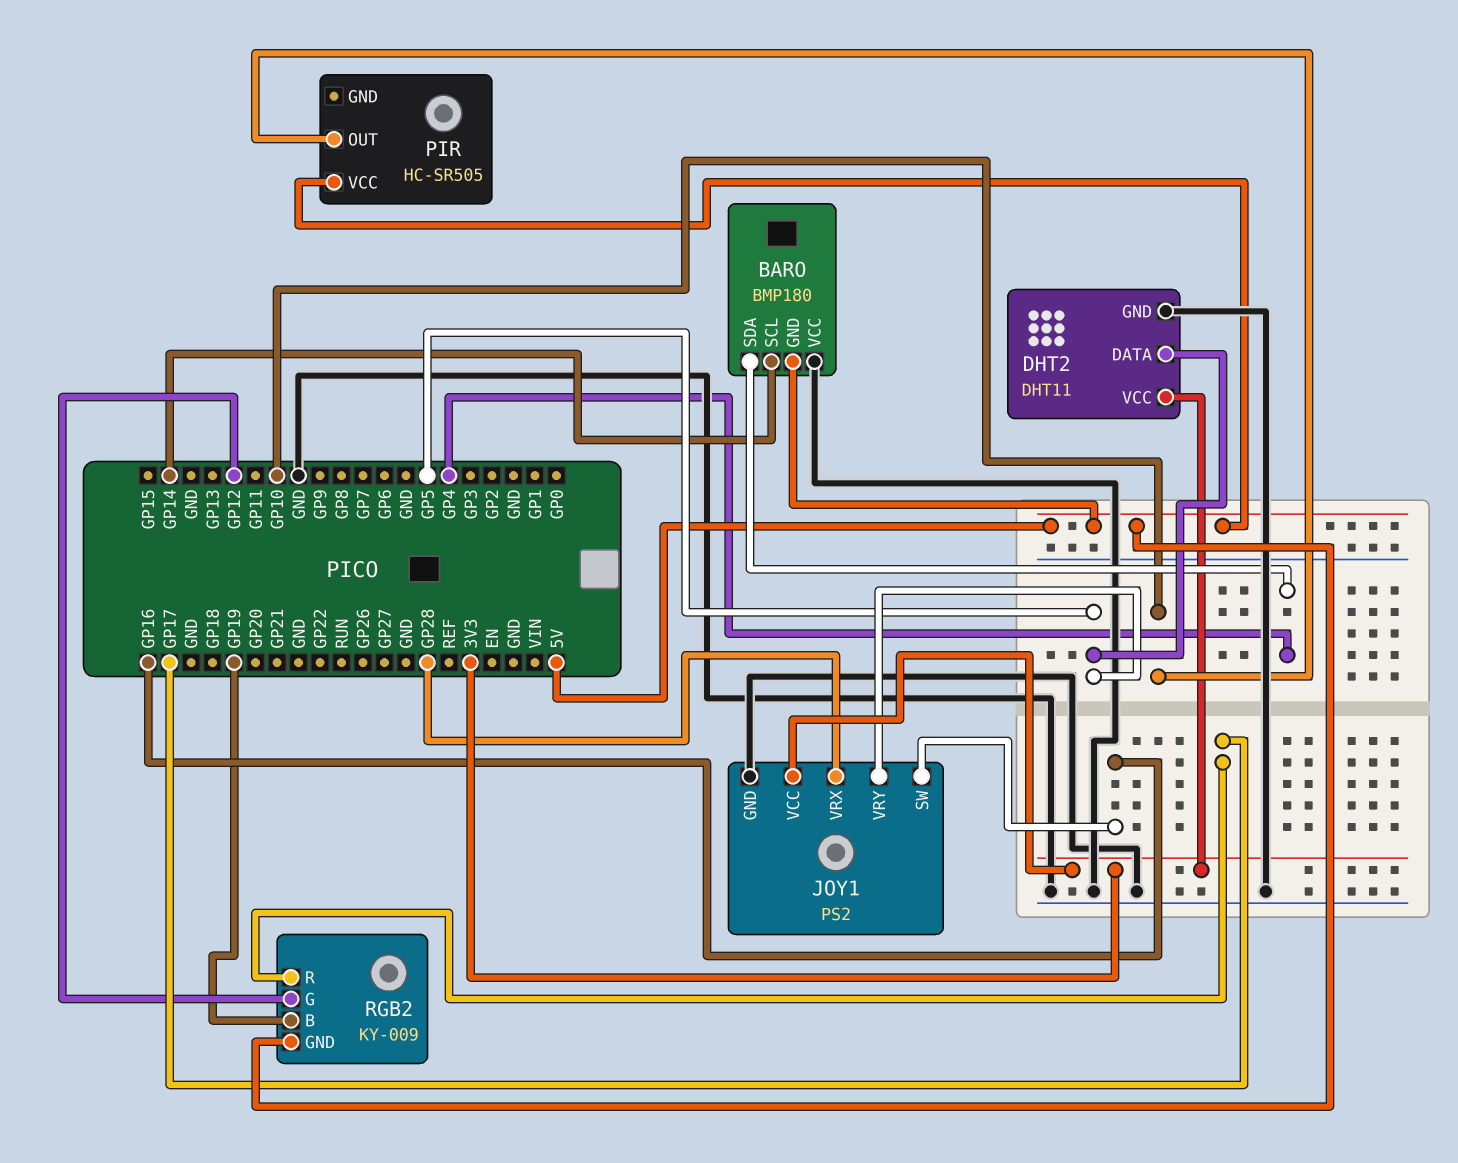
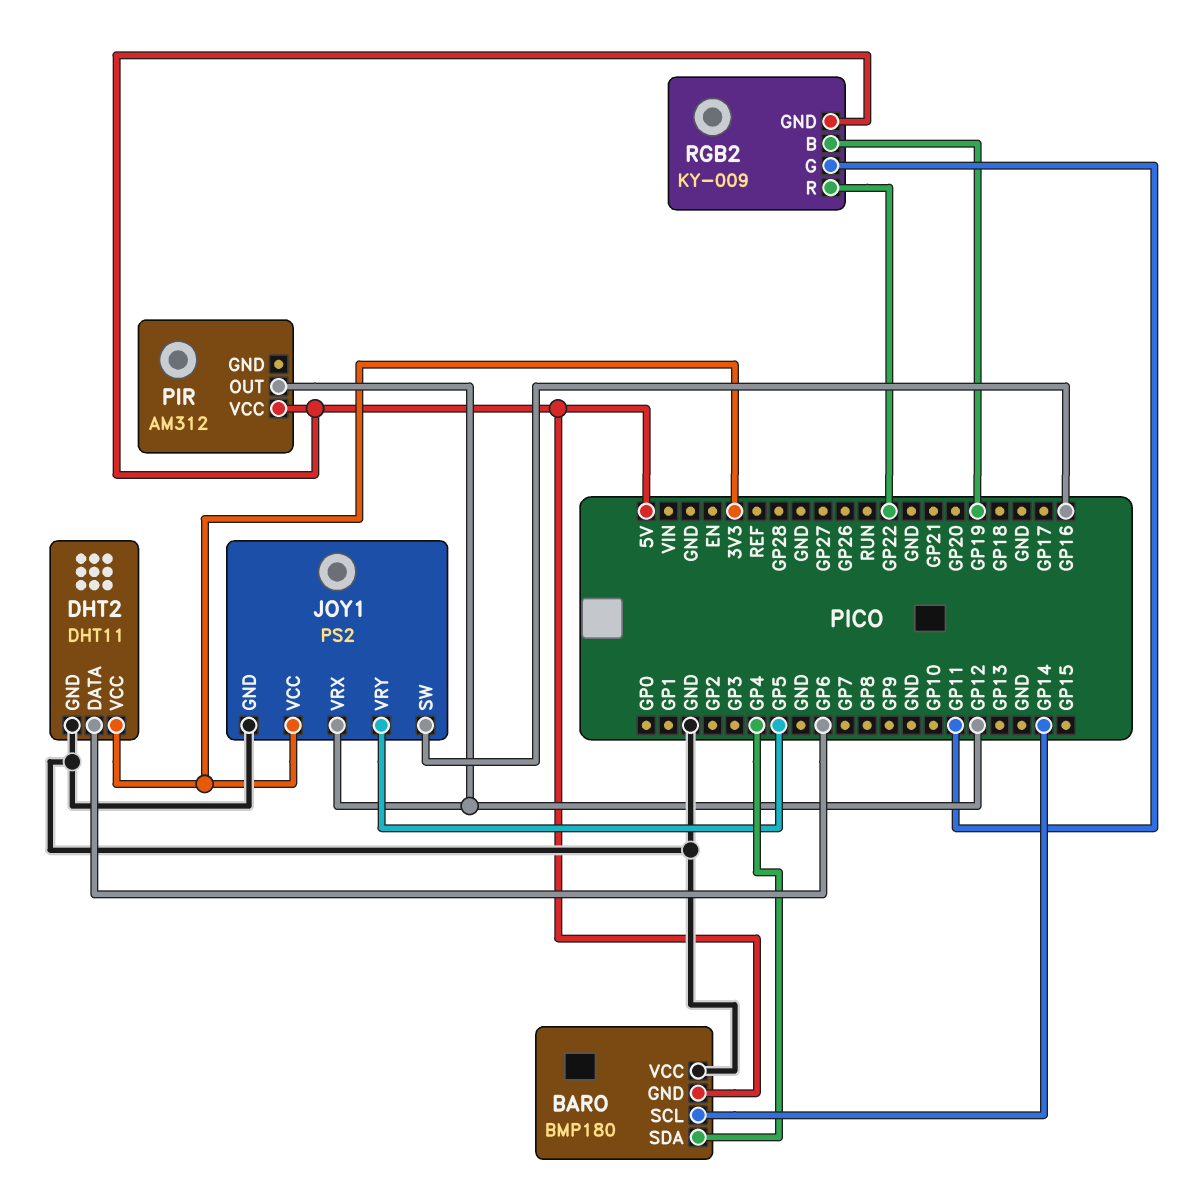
DHT2 pin DATA: GP5 -> GP6
JOY1 pin VRX: GP28 -> GP12
PIR: HC-SR505 -> AM312
PIR pin OUT: GP10 -> GP12
RGB2 pin G: GP12 -> GP11
RGB2 pin R: GP17 -> GP22

